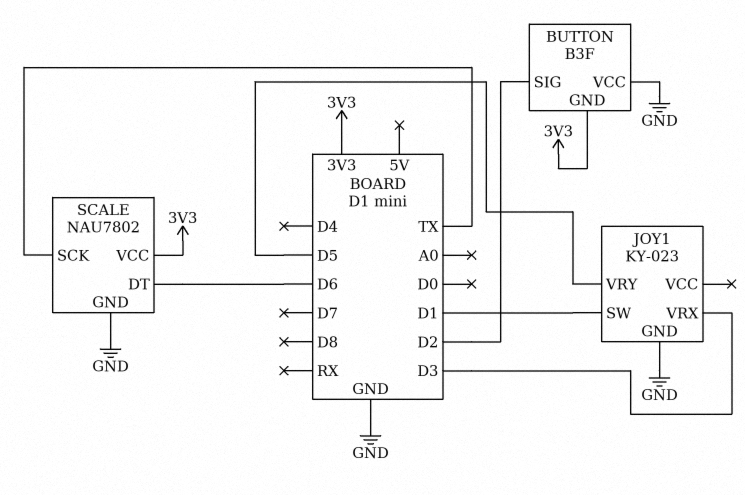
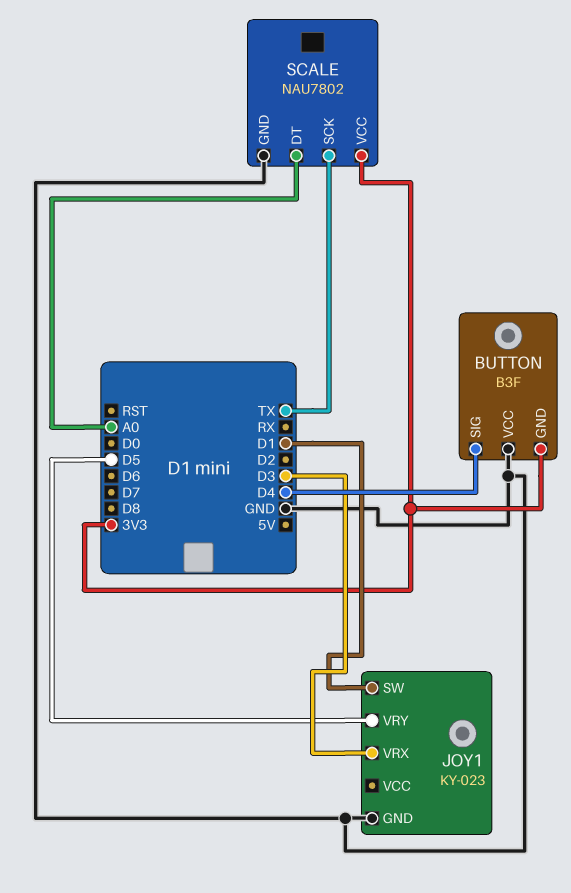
BUTTON pin SIG: D2 -> D4
SCALE pin DT: D6 -> A0

